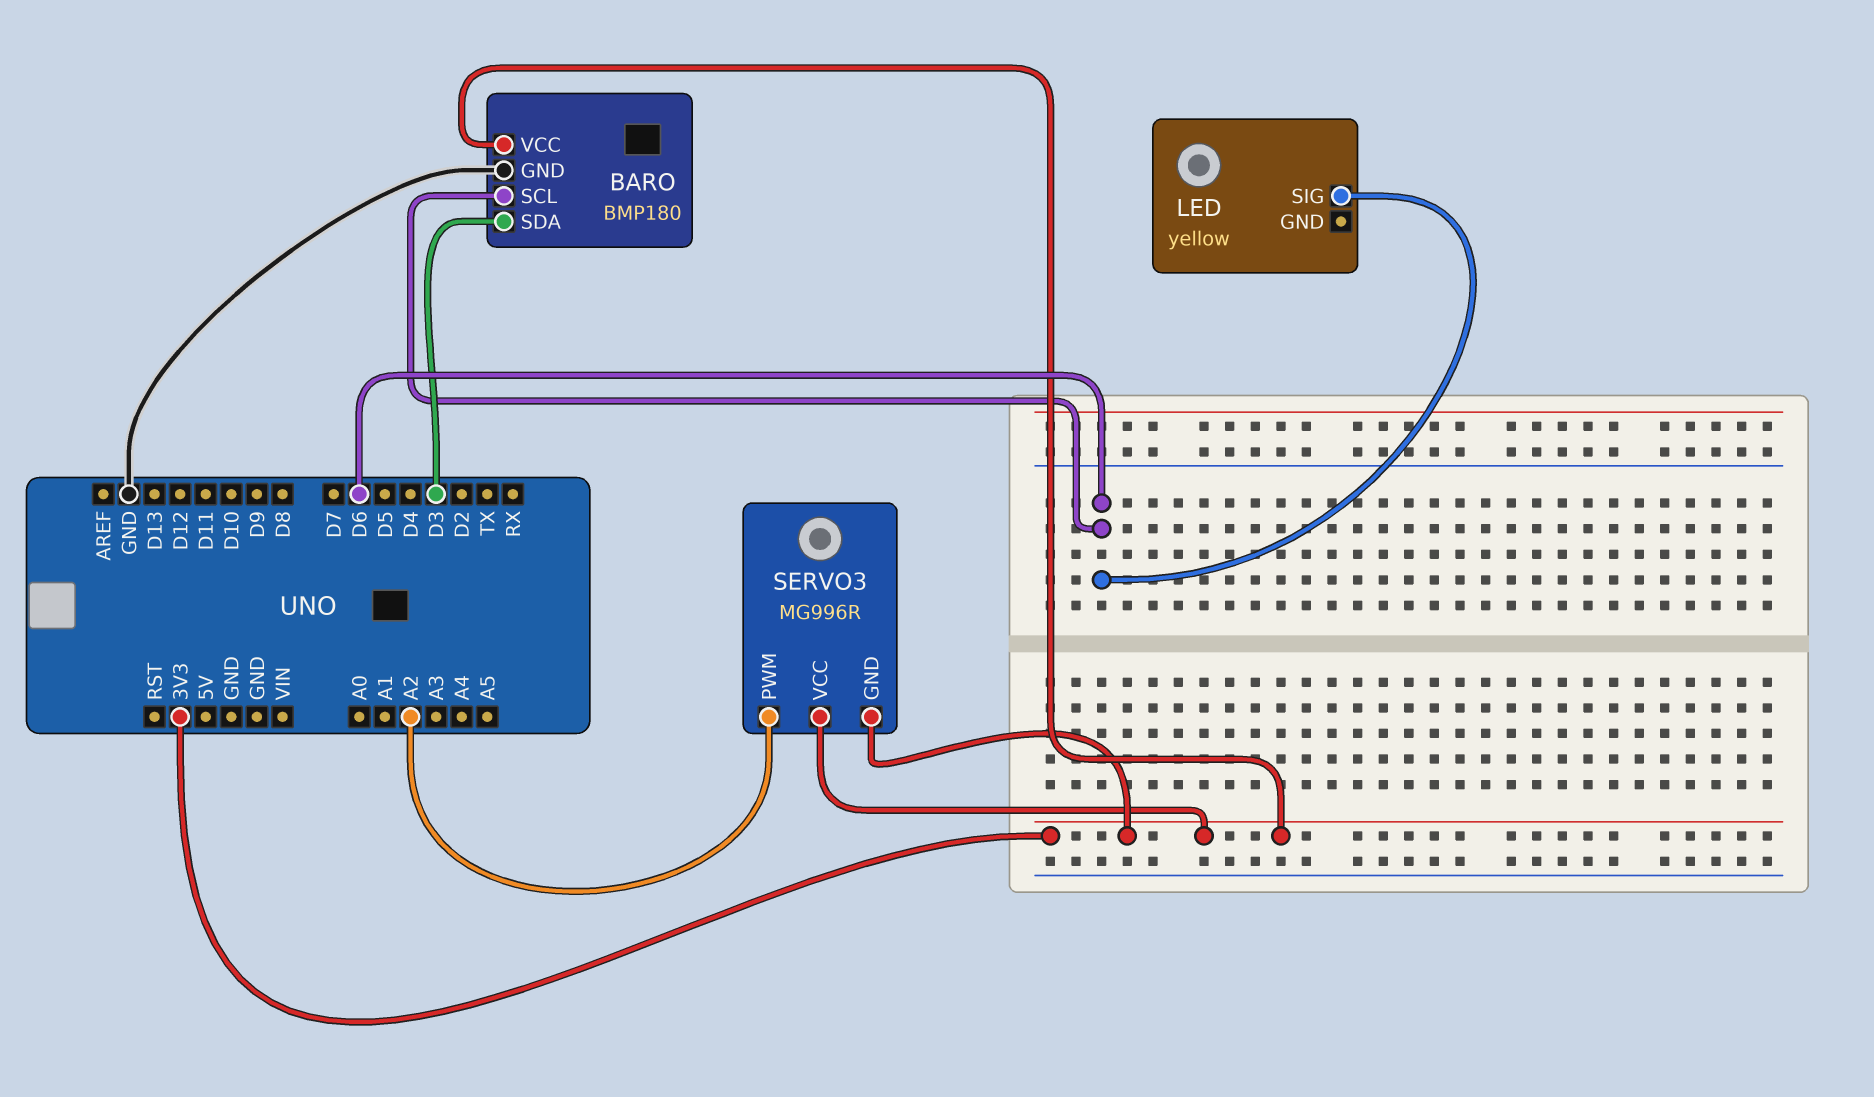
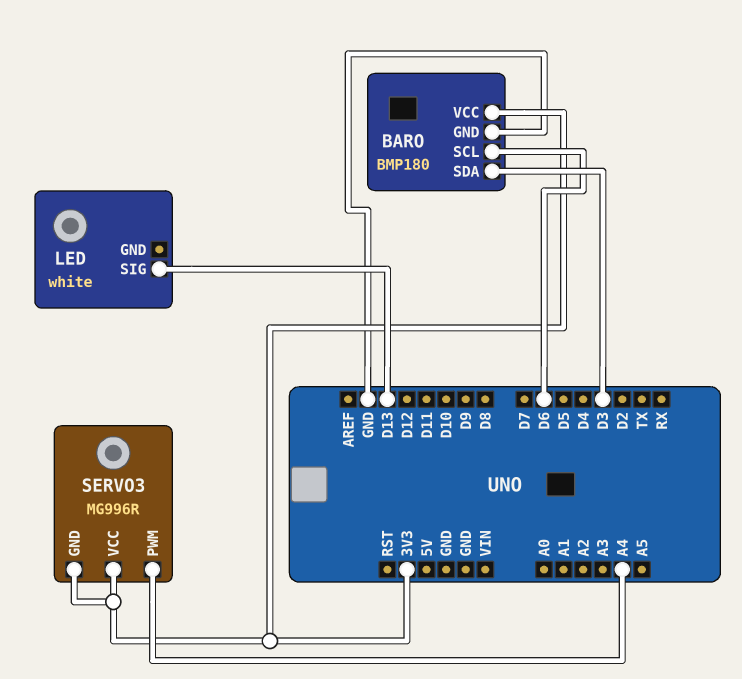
LED: yellow -> white
LED pin SIG: D6 -> D13
SERVO3 pin PWM: A2 -> A4

